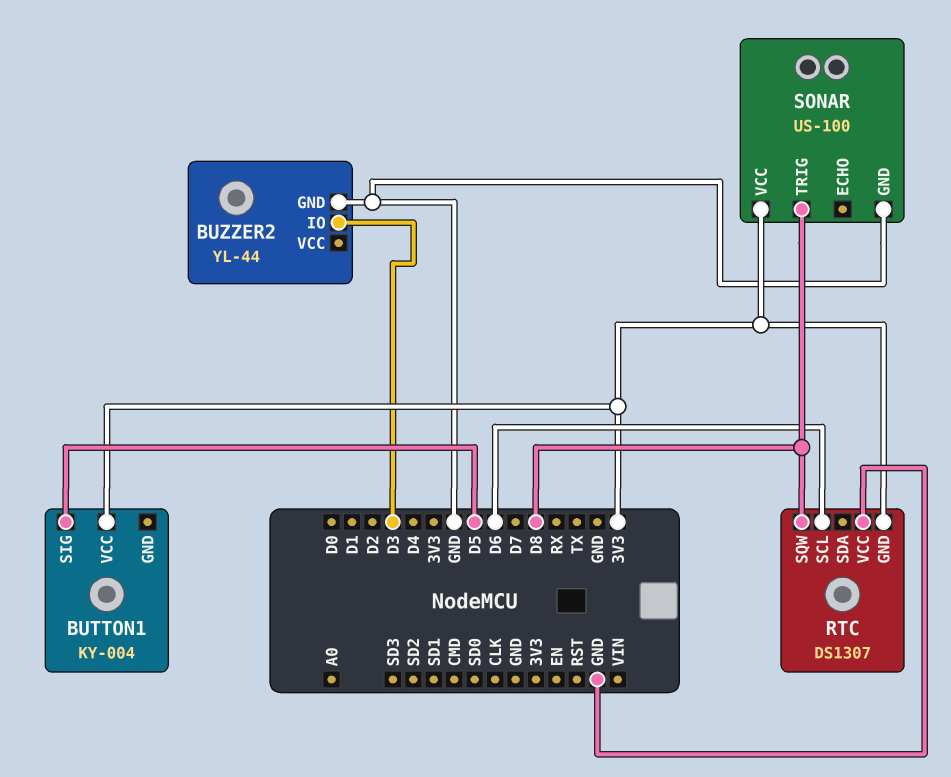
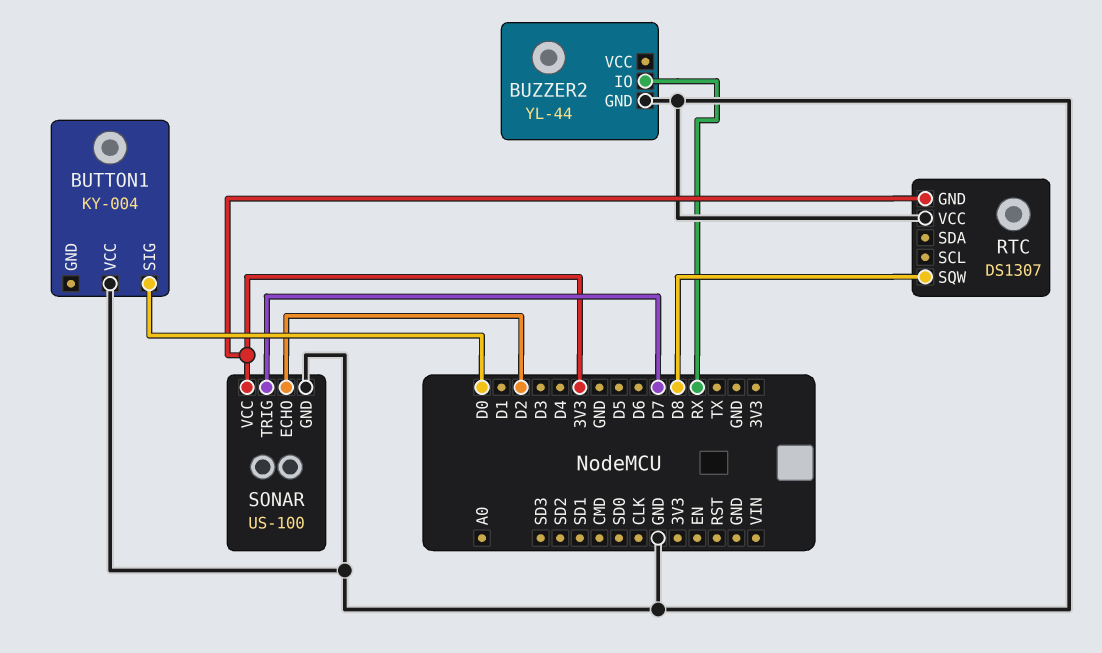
BUTTON1 pin SIG: D5 -> D0
BUTTON1 pin VCC: 3V3 -> GND
BUZZER2 pin IO: D3 -> RX
RTC pin SCL: D6 -> none
SONAR pin ECHO: none -> D2
SONAR pin TRIG: D8 -> D7

